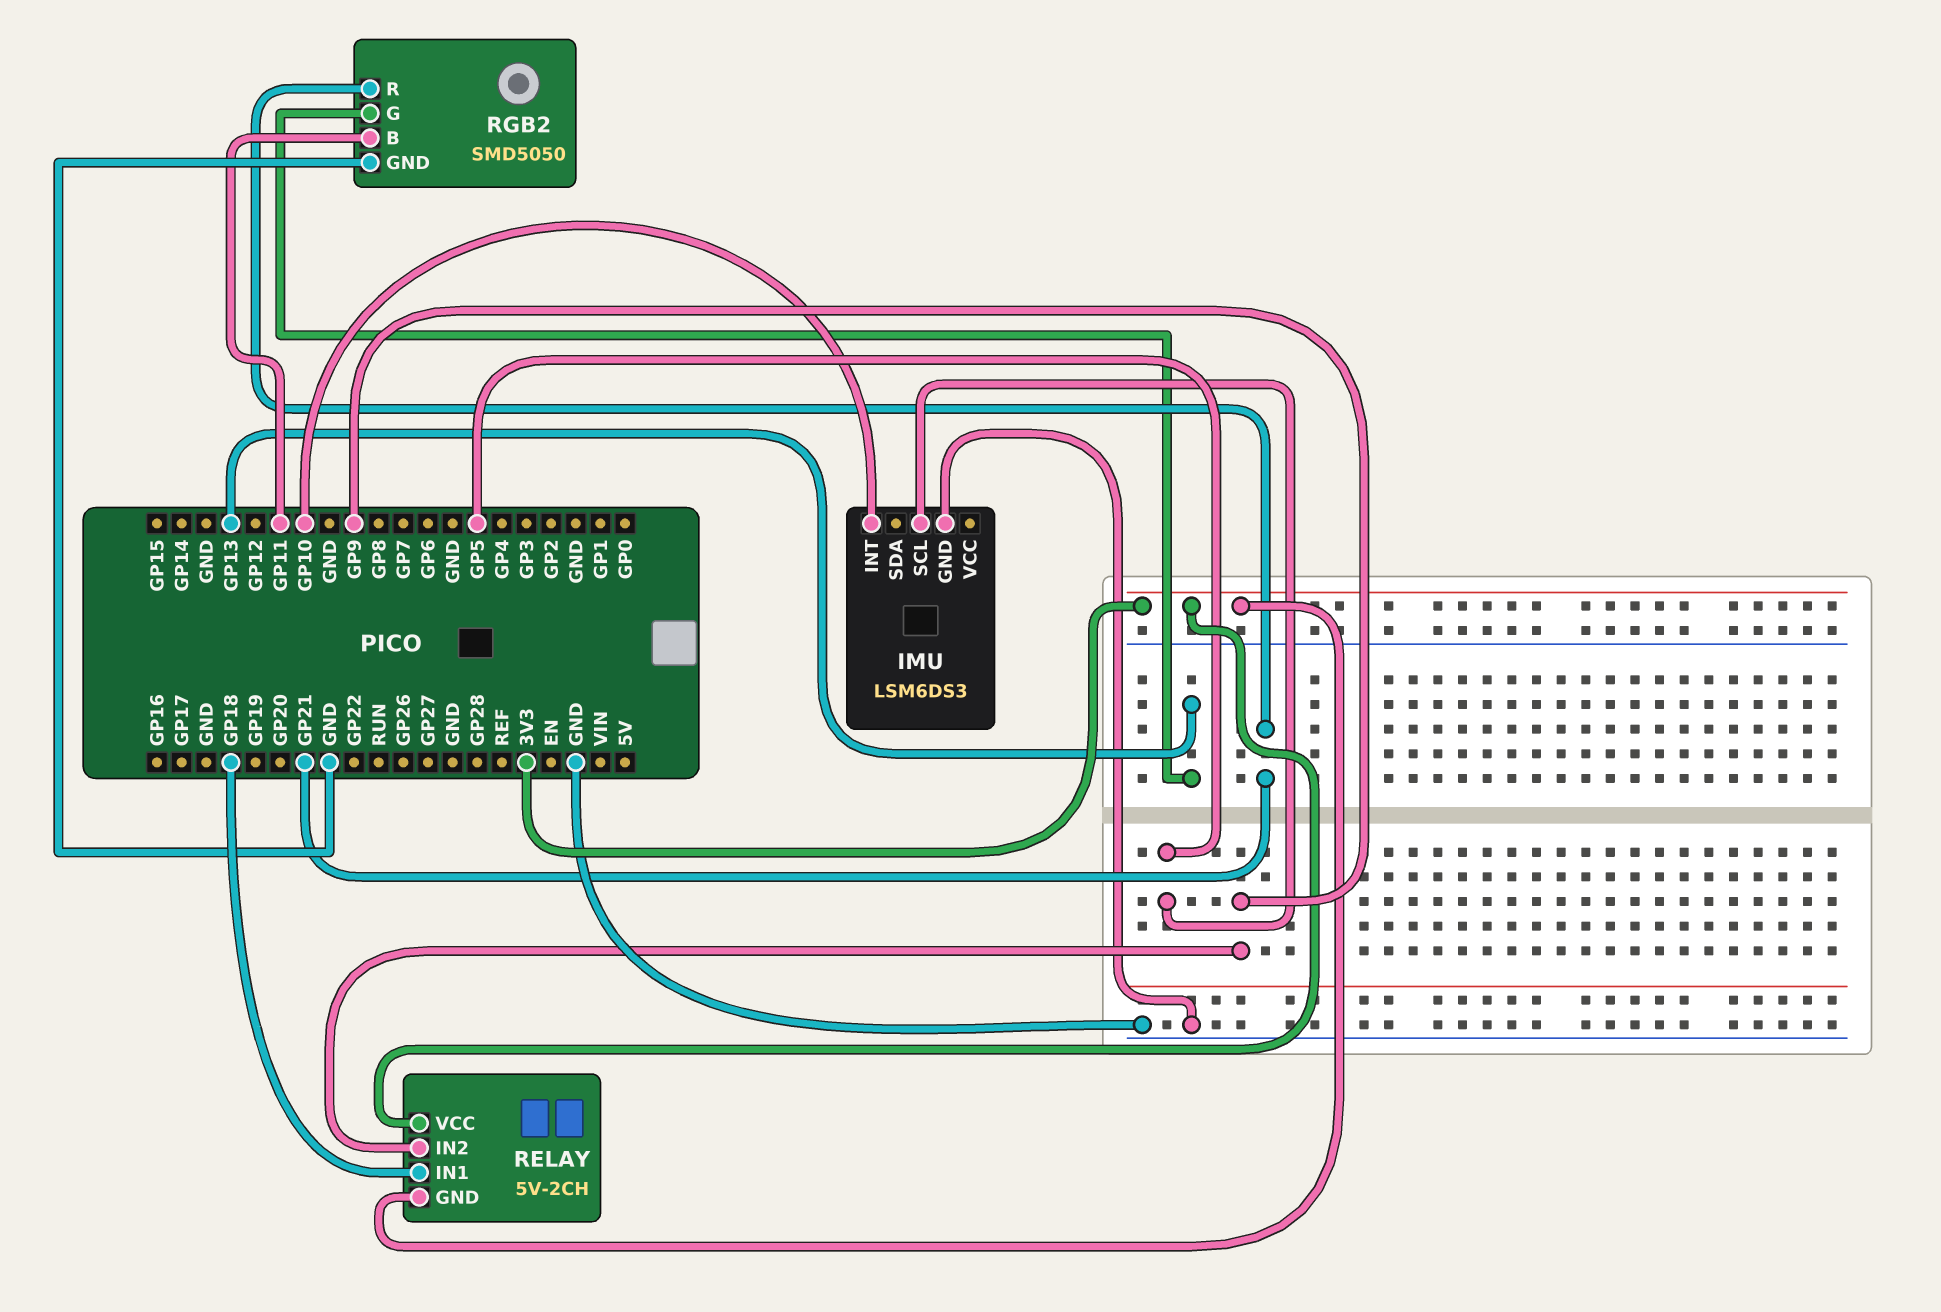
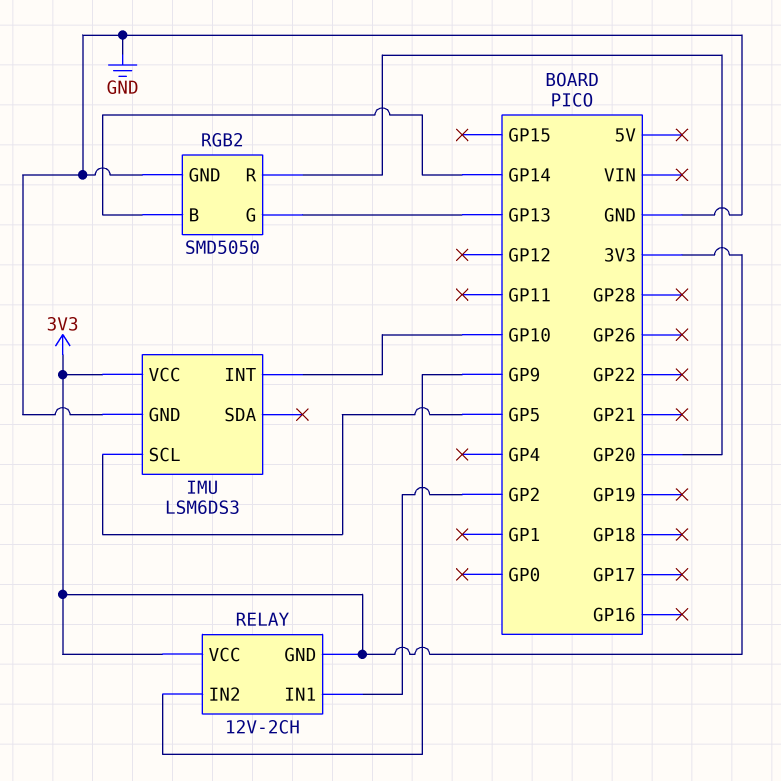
IMU pin VCC: none -> 3V3
RELAY: 5V-2CH -> 12V-2CH
RELAY pin IN1: GP18 -> GP2
RGB2 pin B: GP11 -> GP14
RGB2 pin R: GP21 -> GP20

